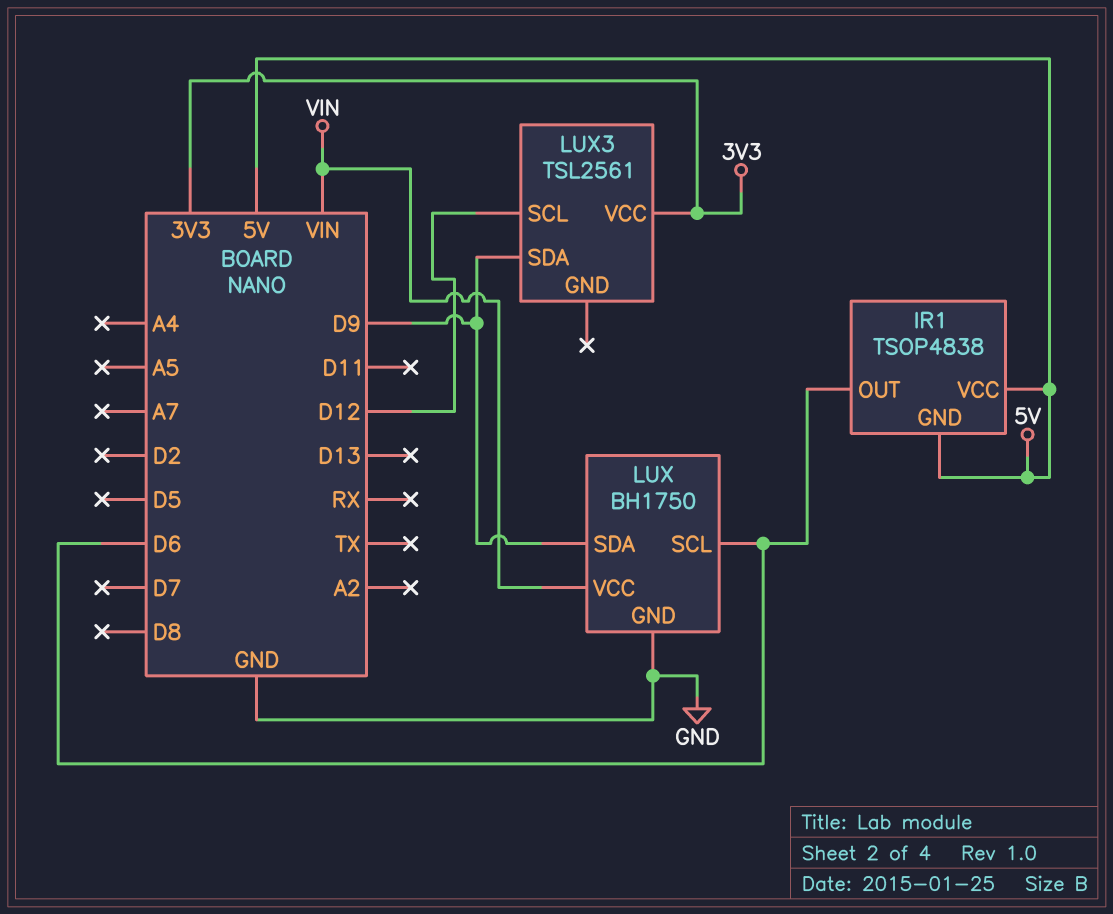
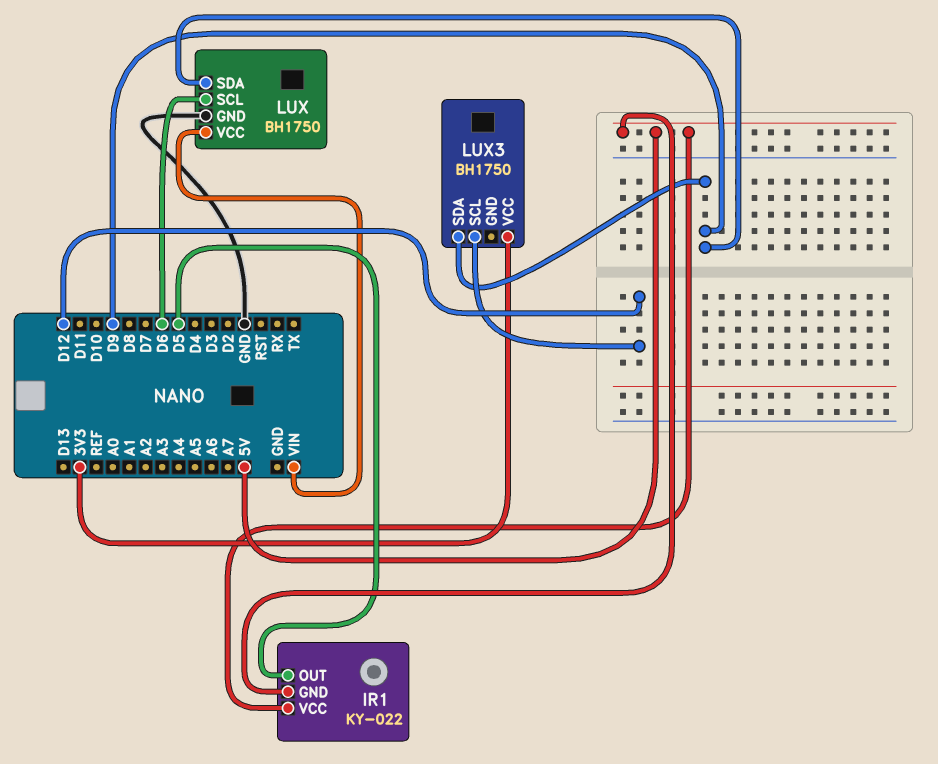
IR1: TSOP4838 -> KY-022
IR1 pin OUT: D6 -> D5
LUX3: TSL2561 -> BH1750

